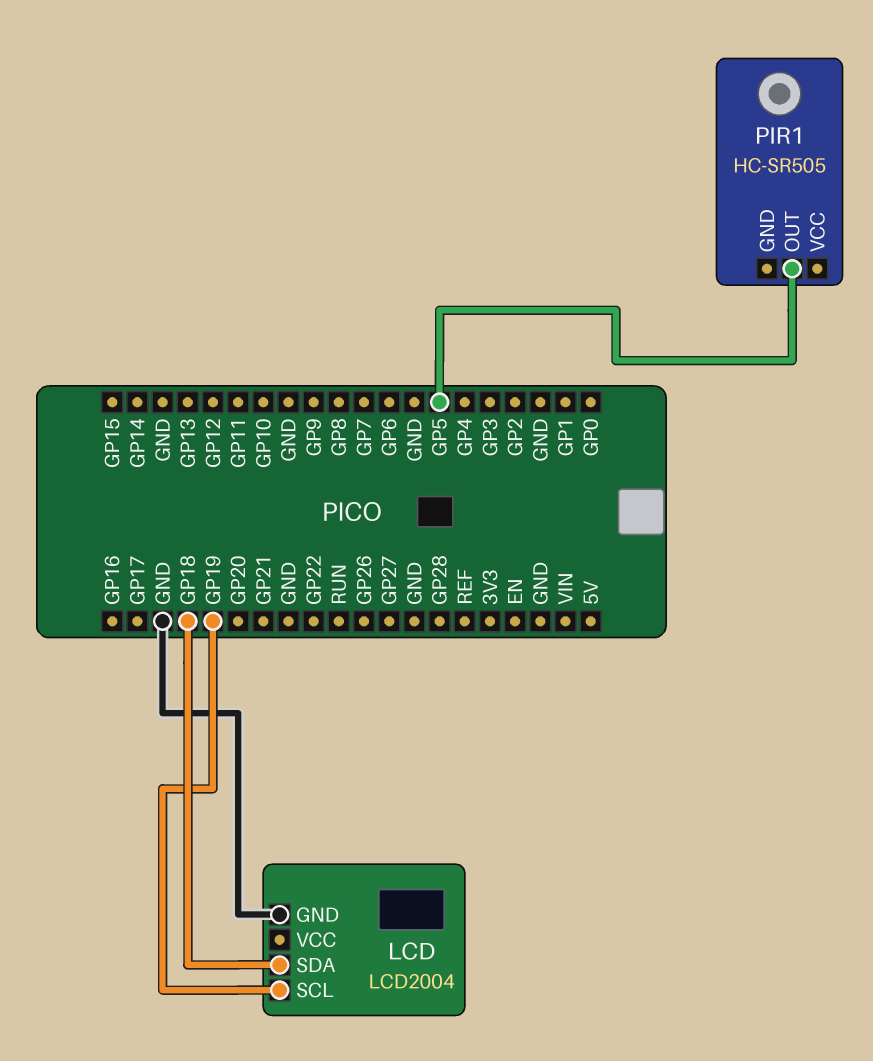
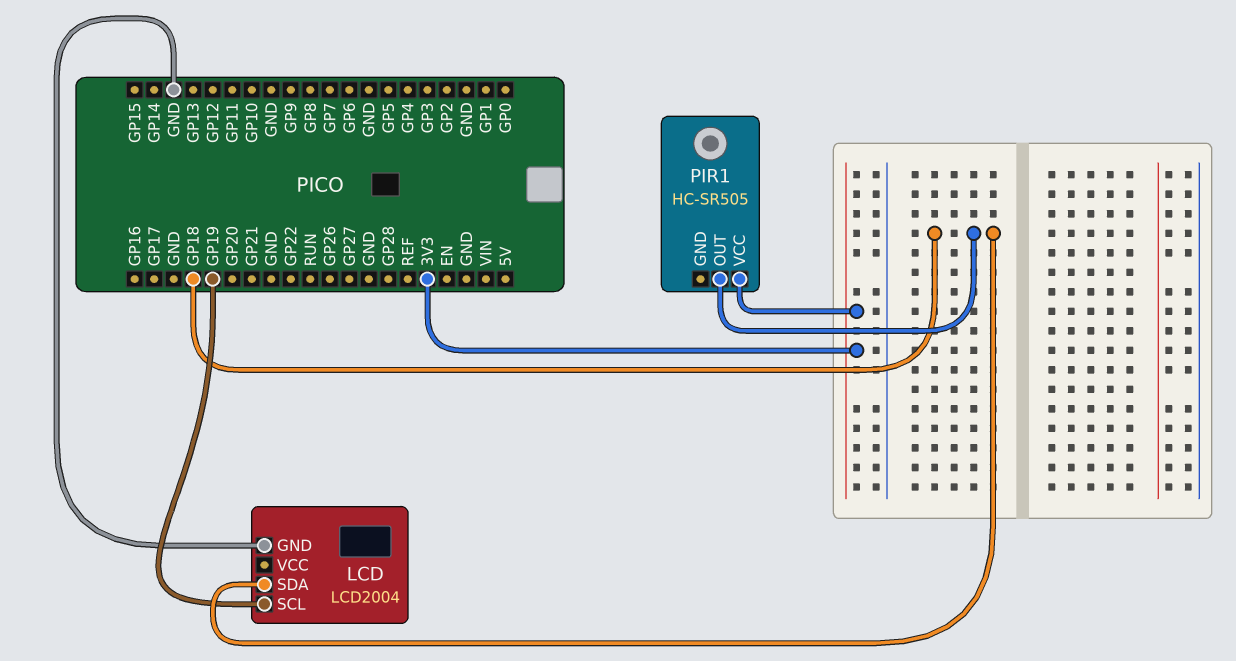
PIR1 pin OUT: GP5 -> GP18
PIR1 pin VCC: none -> 3V3

